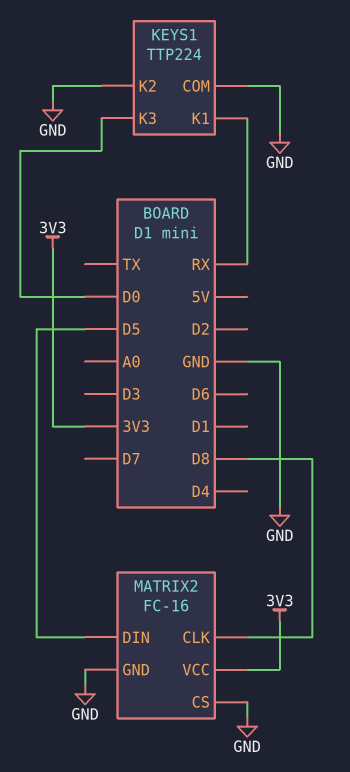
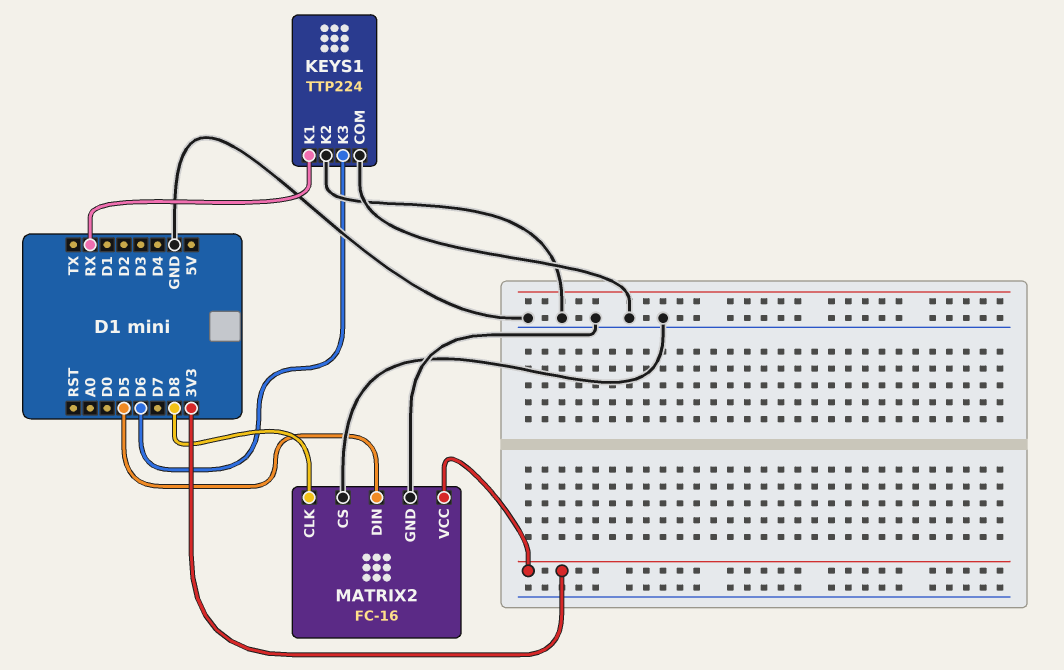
KEYS1 pin K3: D0 -> D6

